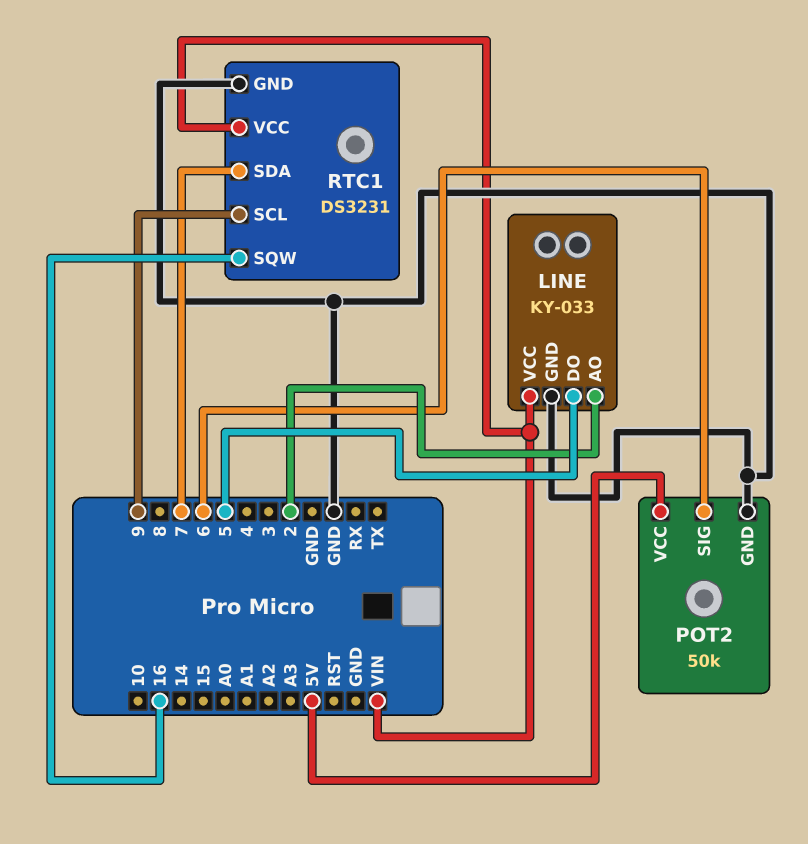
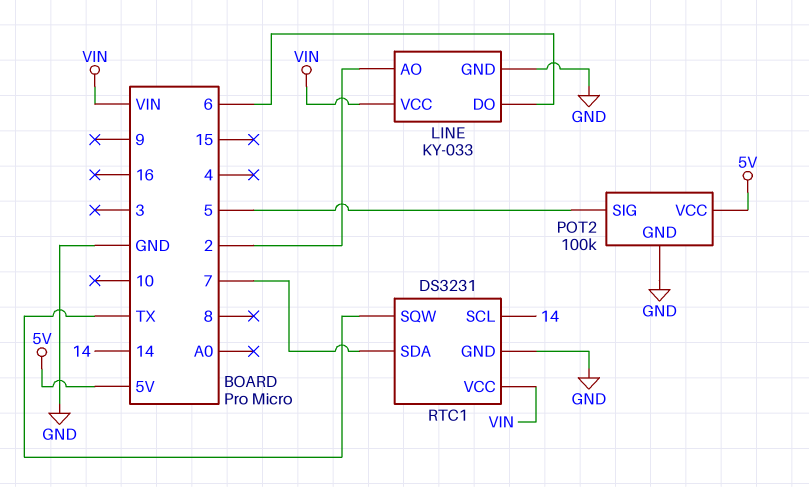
LINE pin DO: 5 -> 6
POT2: 50k -> 100k
POT2 pin SIG: 6 -> 5
RTC1 pin SCL: 9 -> 14
RTC1 pin SQW: 16 -> TX

